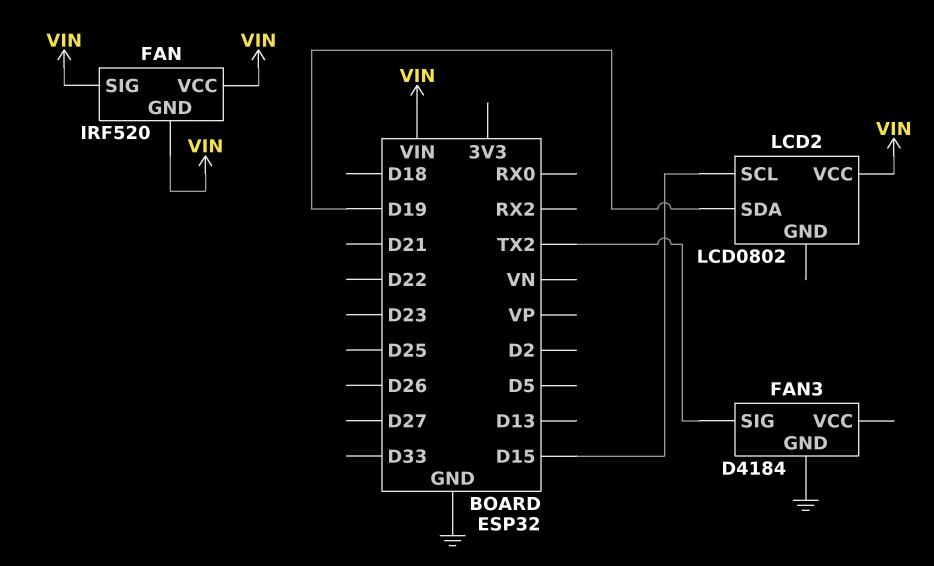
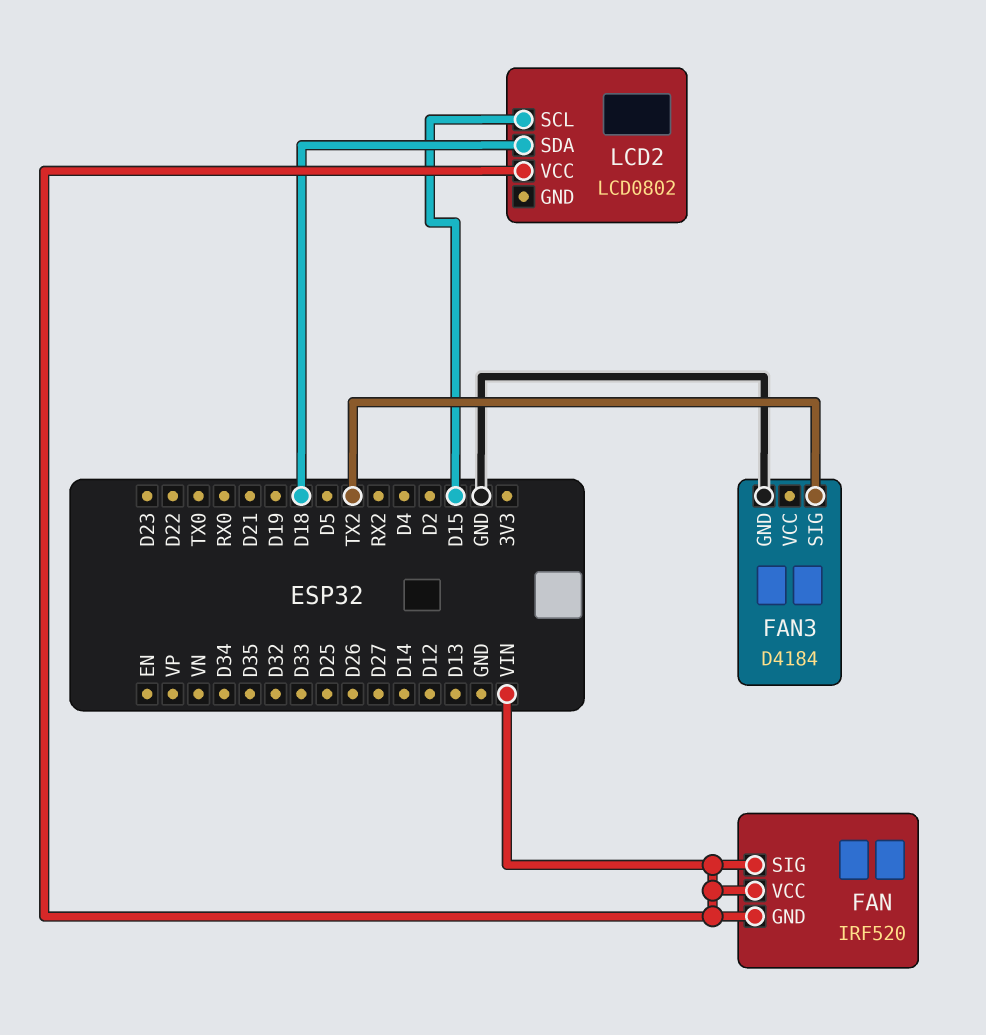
LCD2 pin SDA: D19 -> D18

